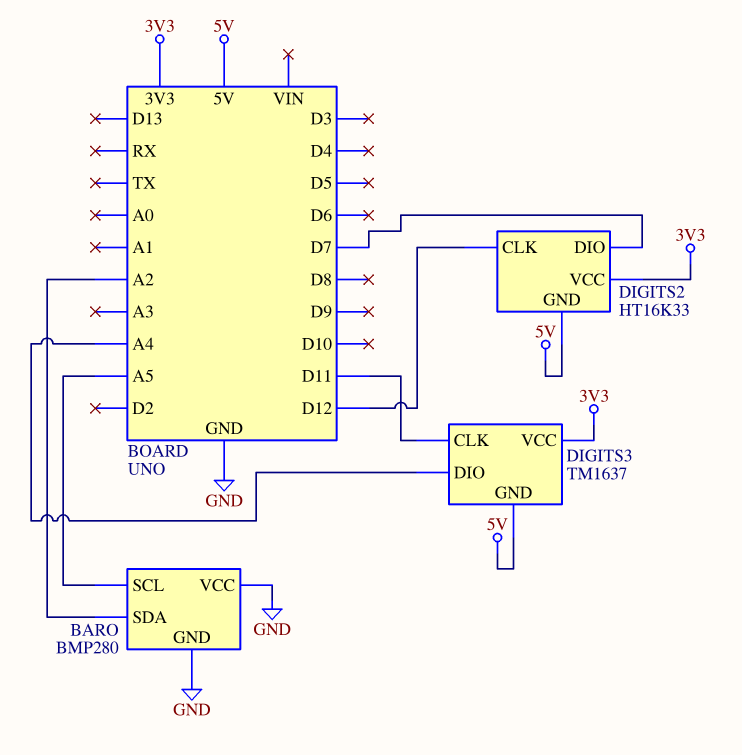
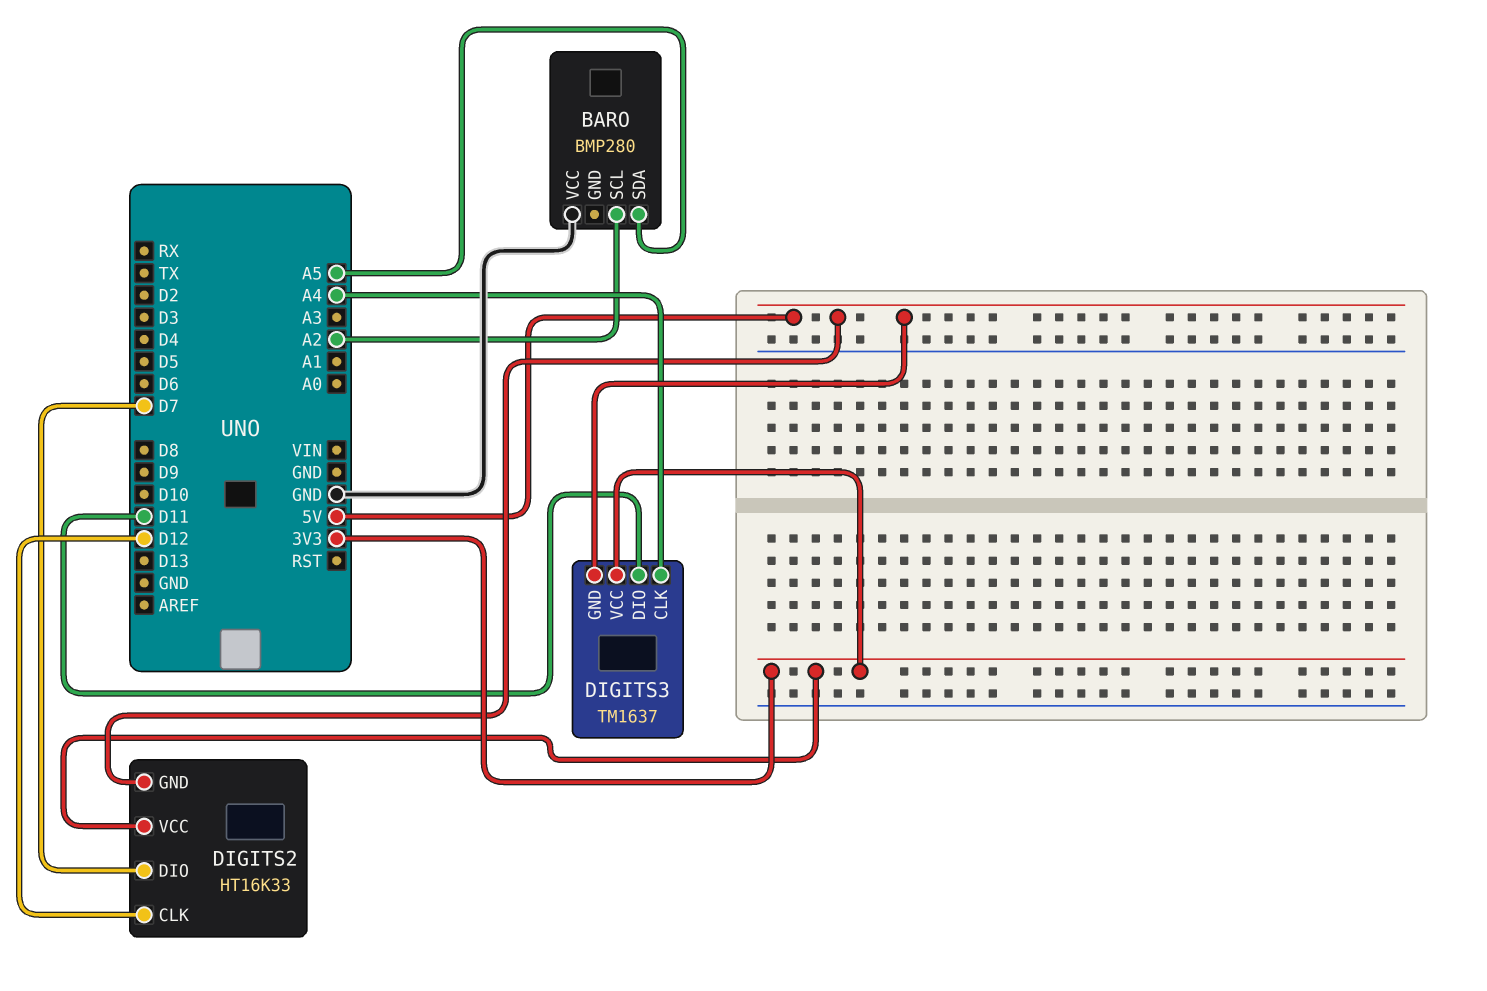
BARO pin GND: GND -> none
BARO pin SCL: A5 -> A2
BARO pin SDA: A2 -> A5
DIGITS3 pin CLK: D11 -> A4
DIGITS3 pin DIO: A4 -> D11

